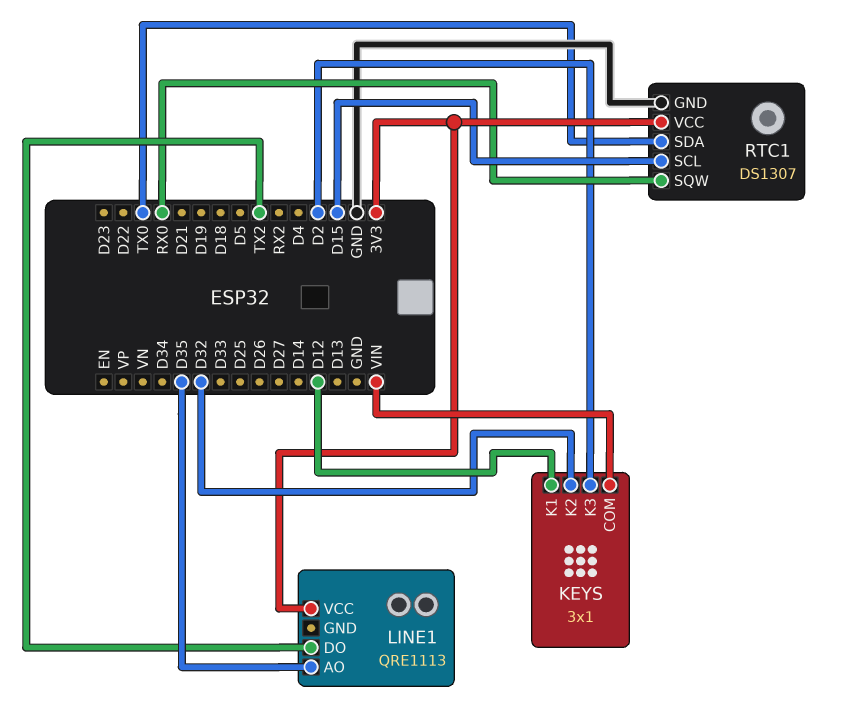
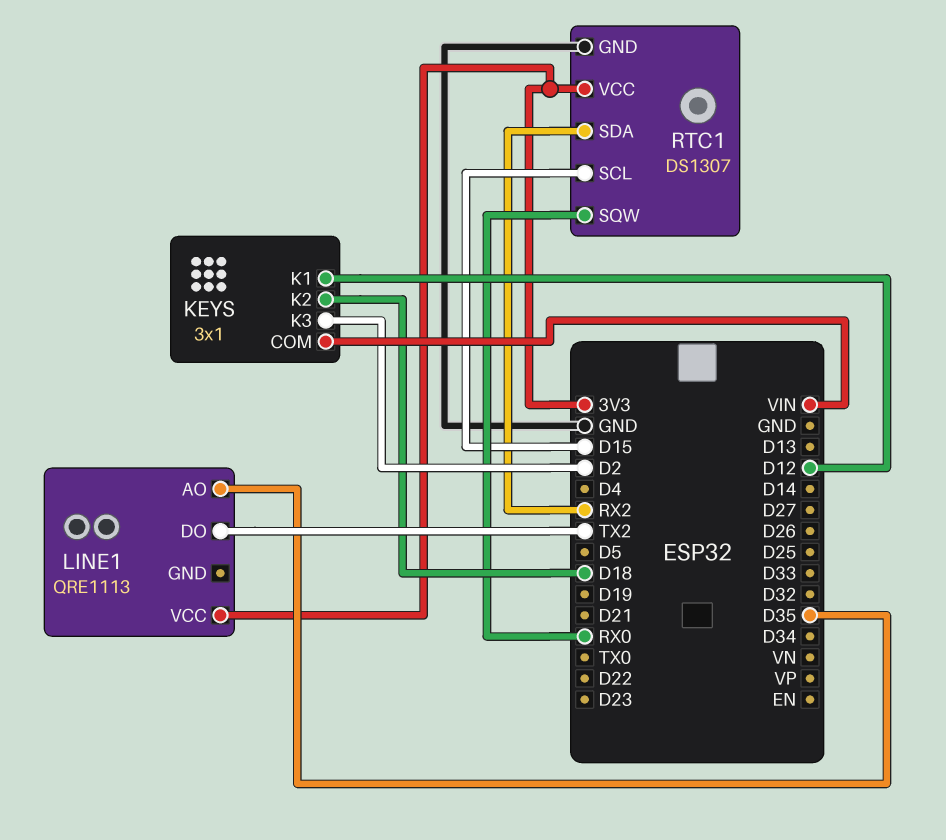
KEYS pin K2: D32 -> D18
RTC1 pin SDA: TX0 -> RX2

